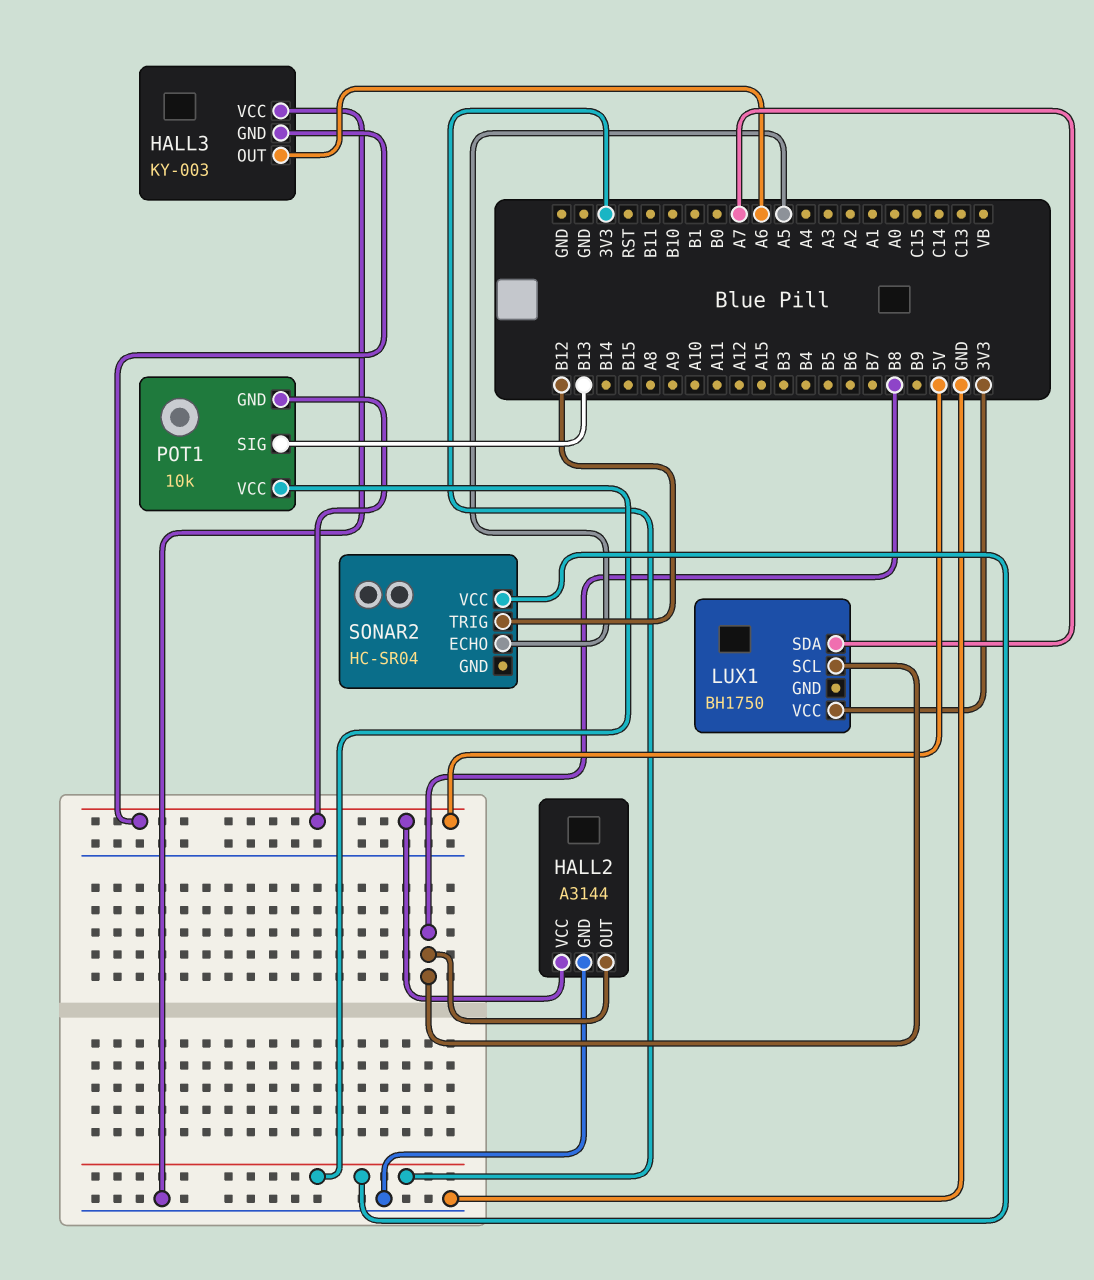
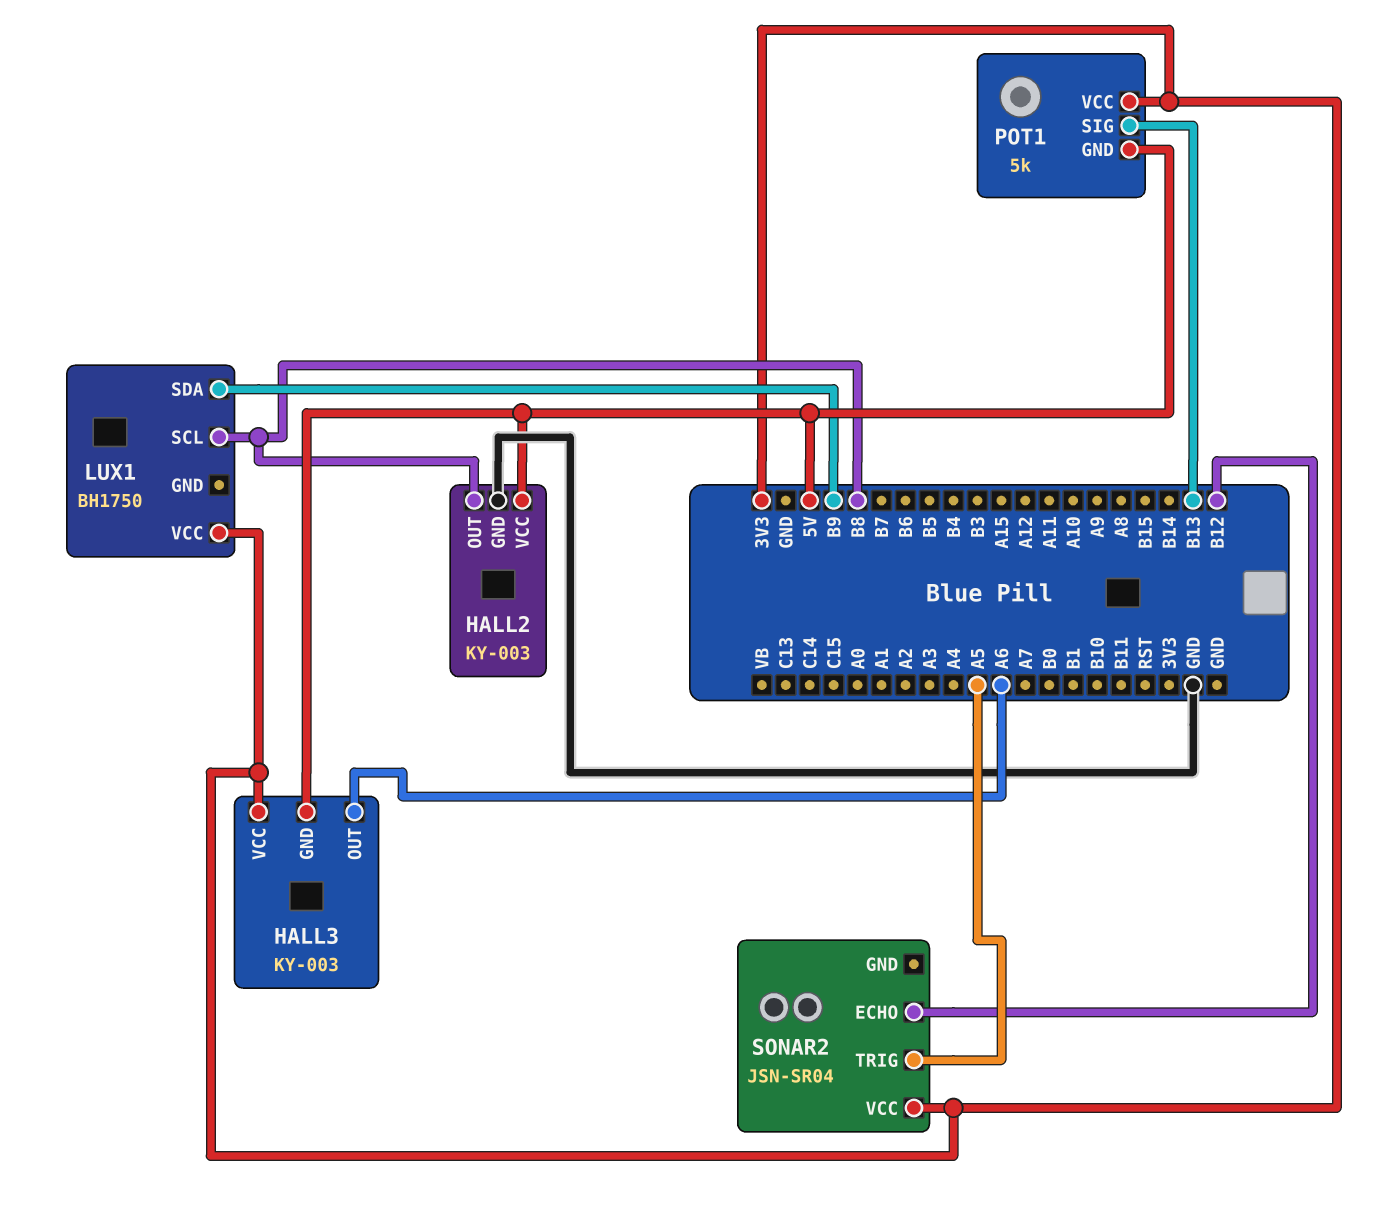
HALL2: A3144 -> KY-003
HALL3 pin VCC: GND -> 3V3
LUX1 pin SDA: A7 -> B9
POT1: 10k -> 5k
SONAR2: HC-SR04 -> JSN-SR04
SONAR2 pin ECHO: A5 -> B12
SONAR2 pin TRIG: B12 -> A5

